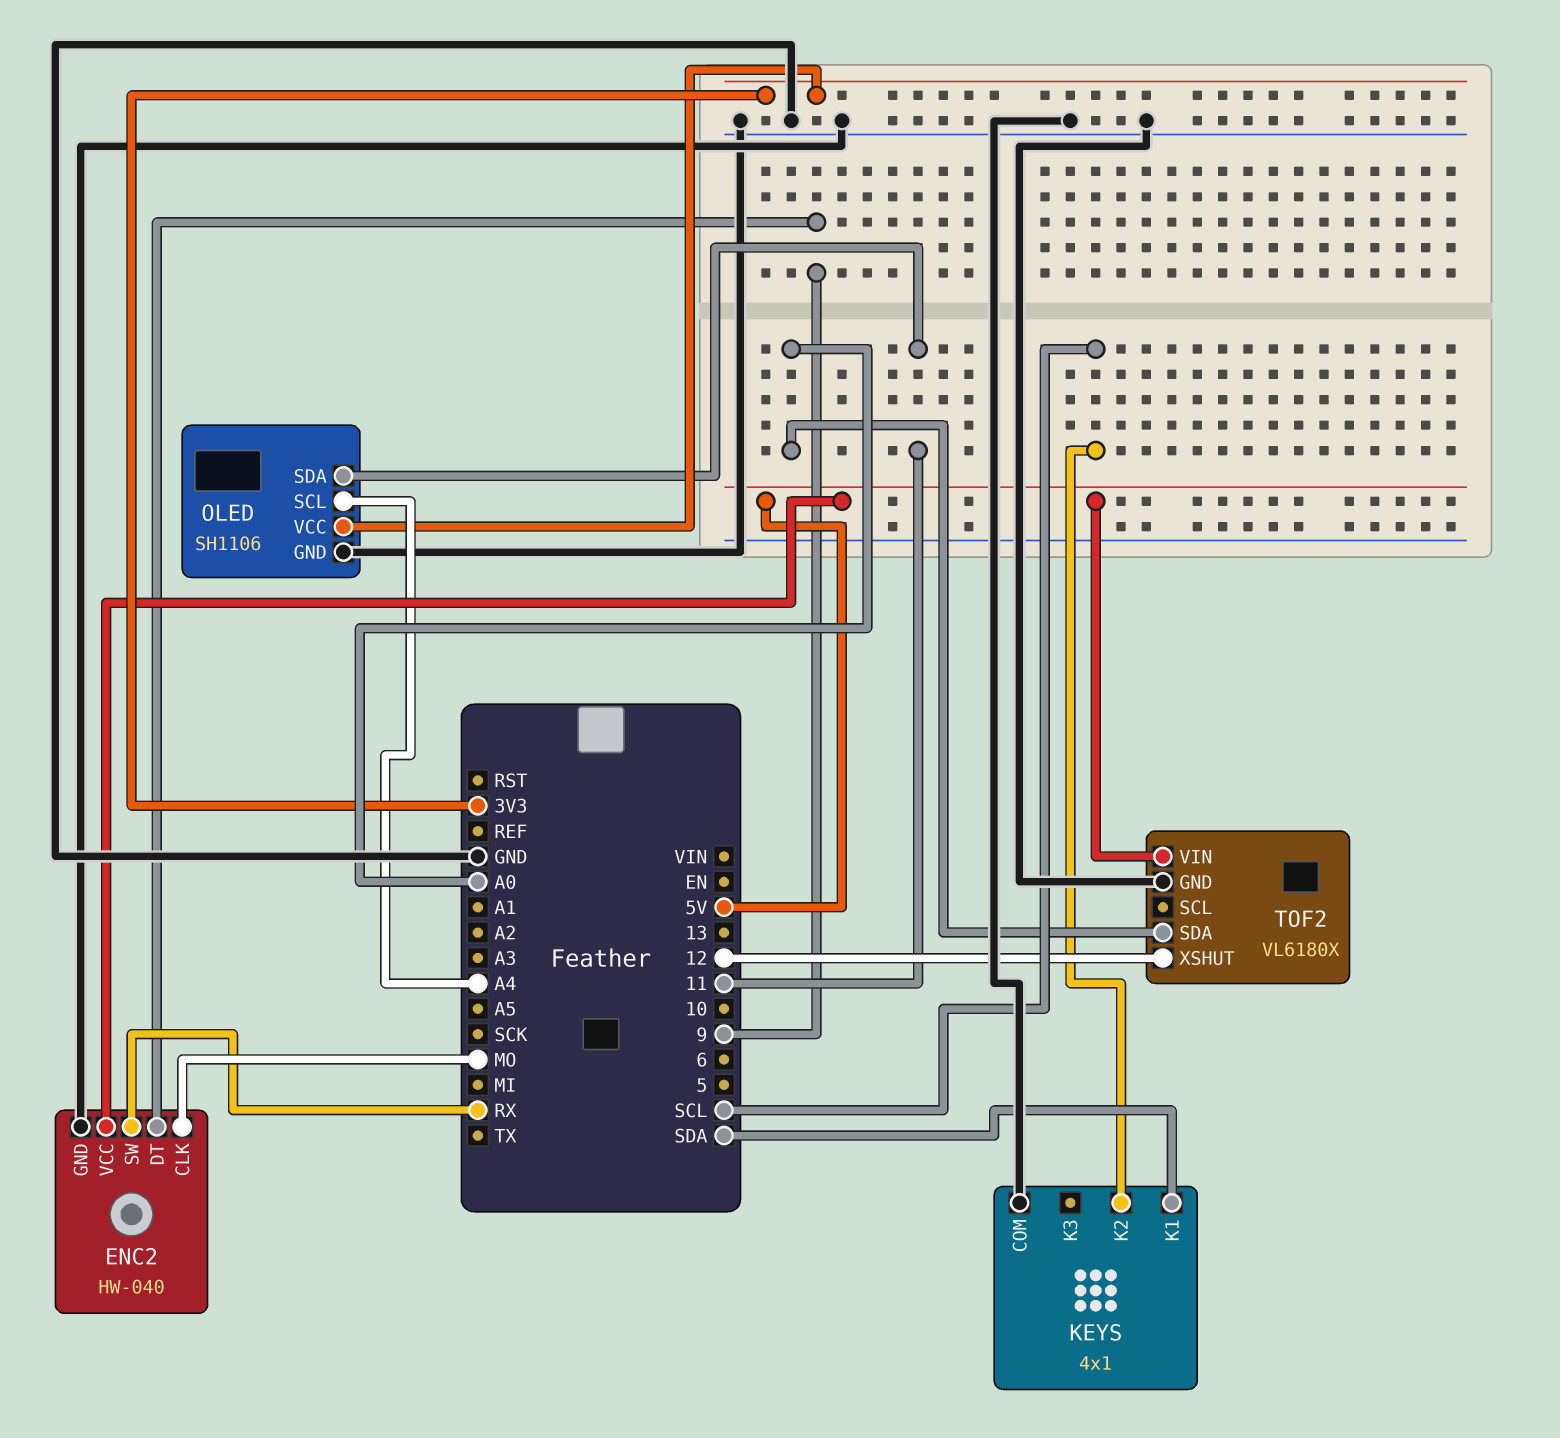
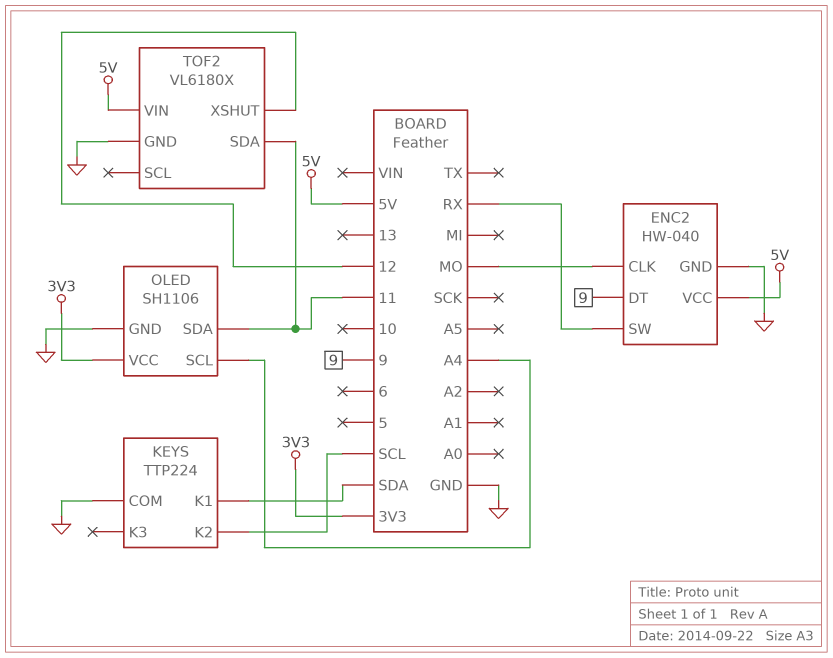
KEYS: 4x1 -> TTP224
TOF2 pin SDA: A0 -> 11

